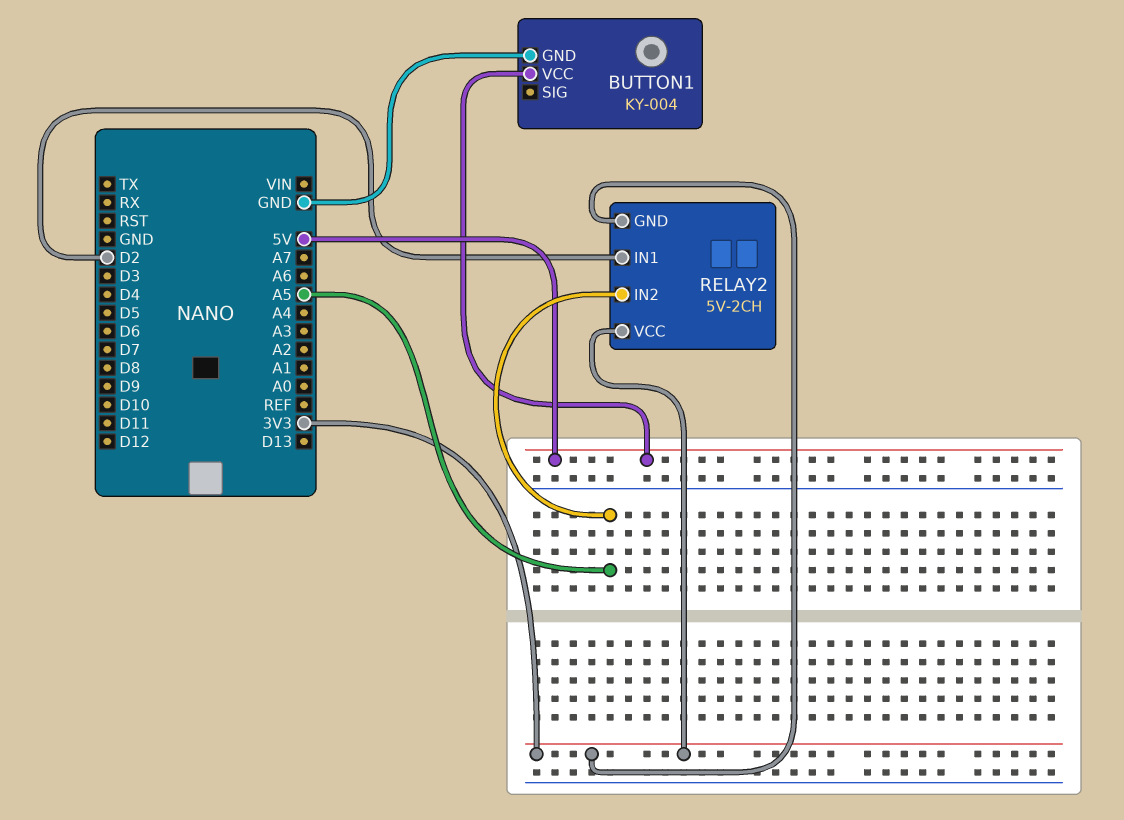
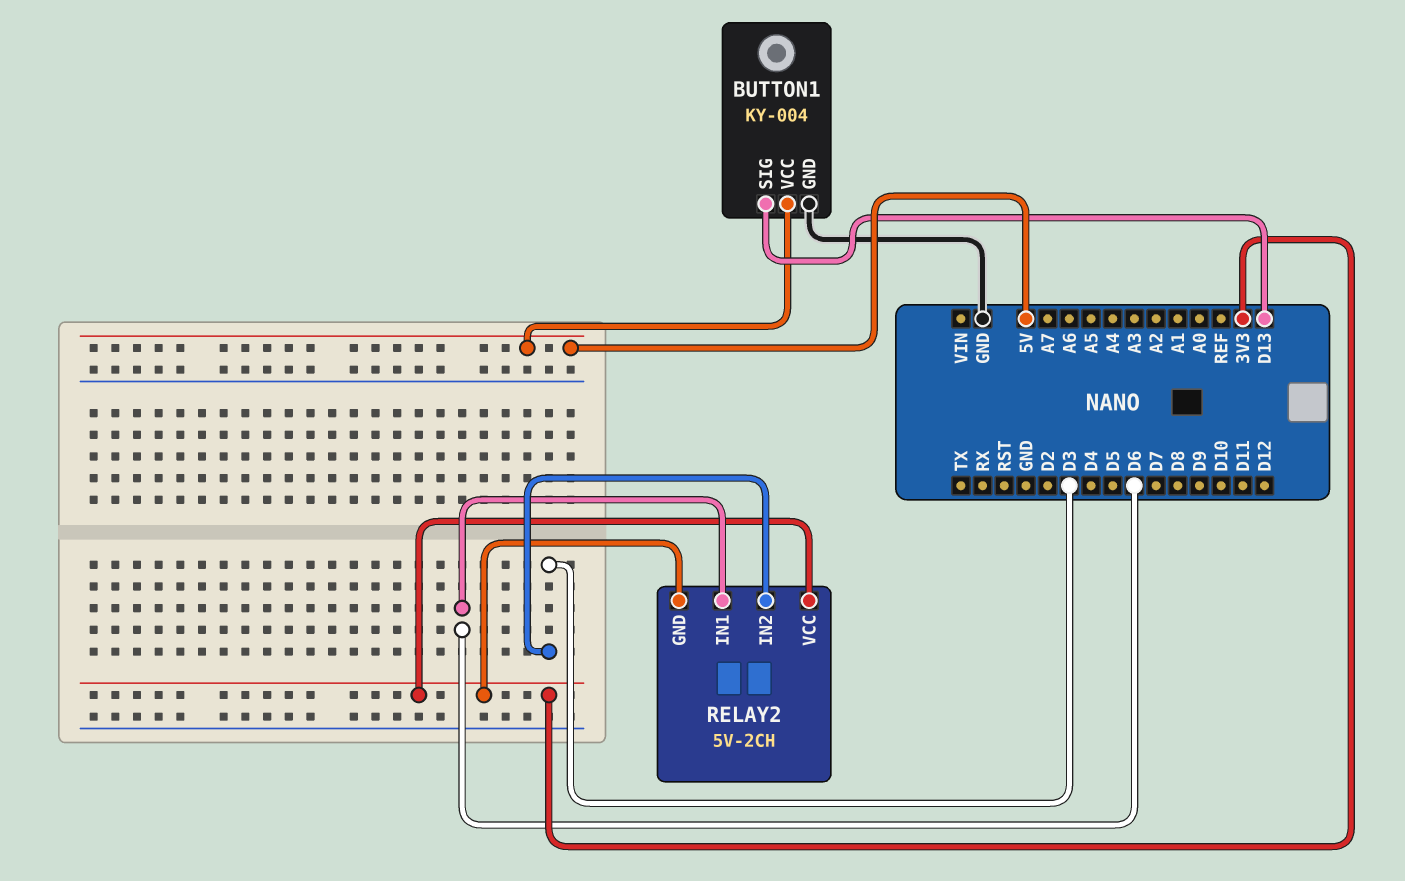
BUTTON1 pin SIG: none -> D13
RELAY2 pin IN1: D2 -> D6
RELAY2 pin IN2: A5 -> D3

